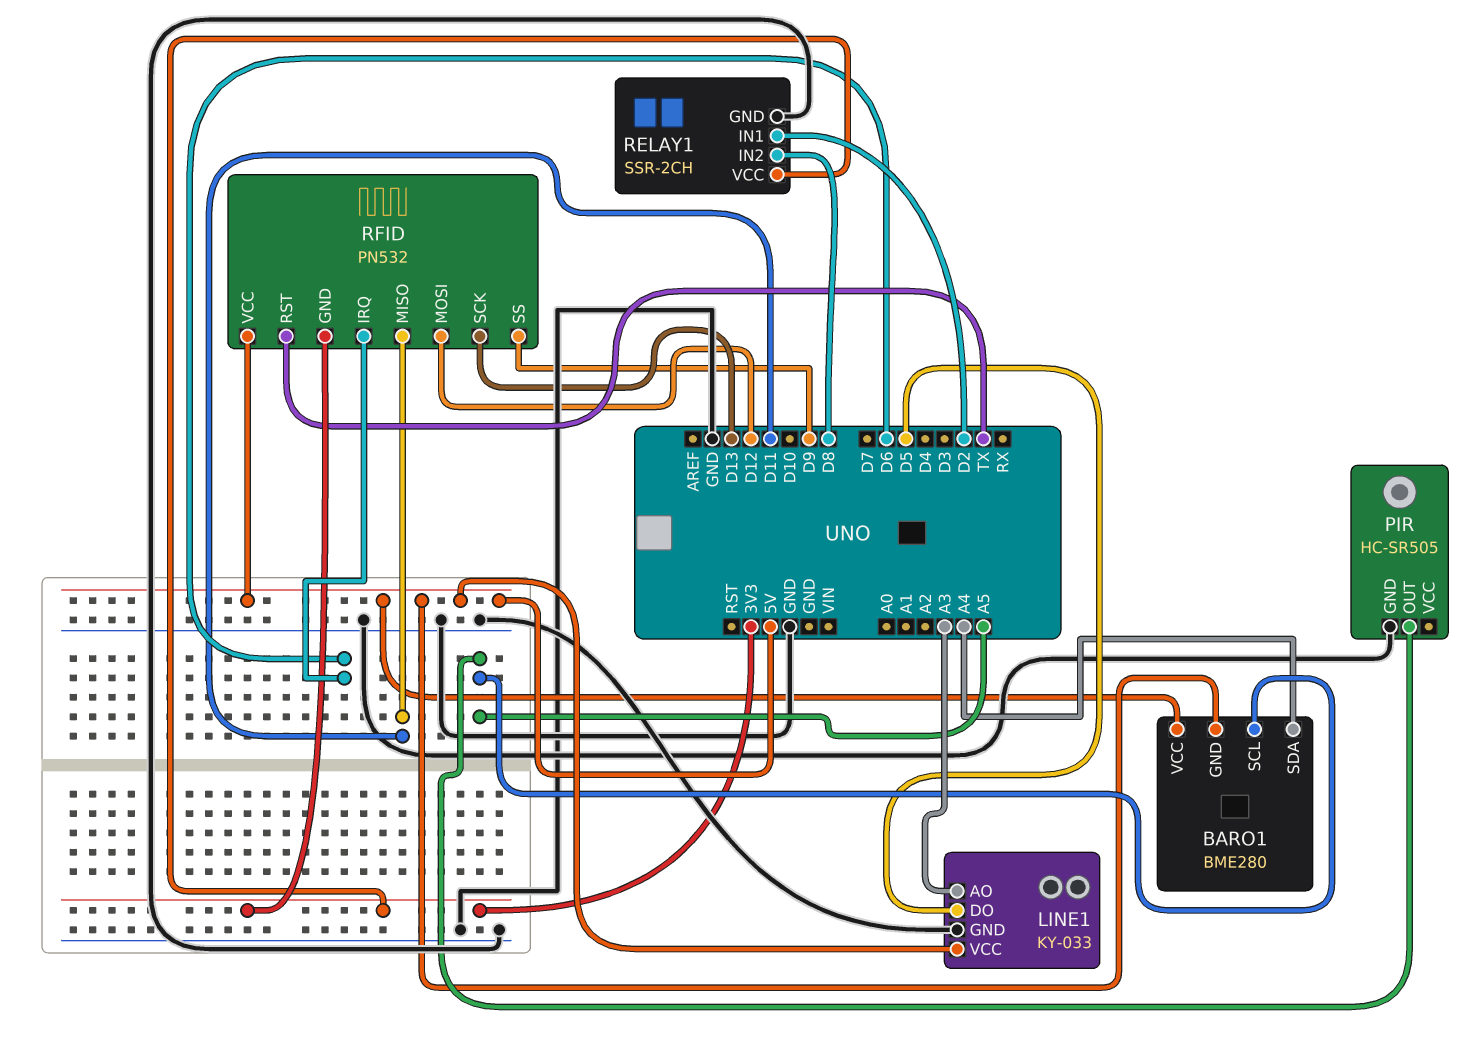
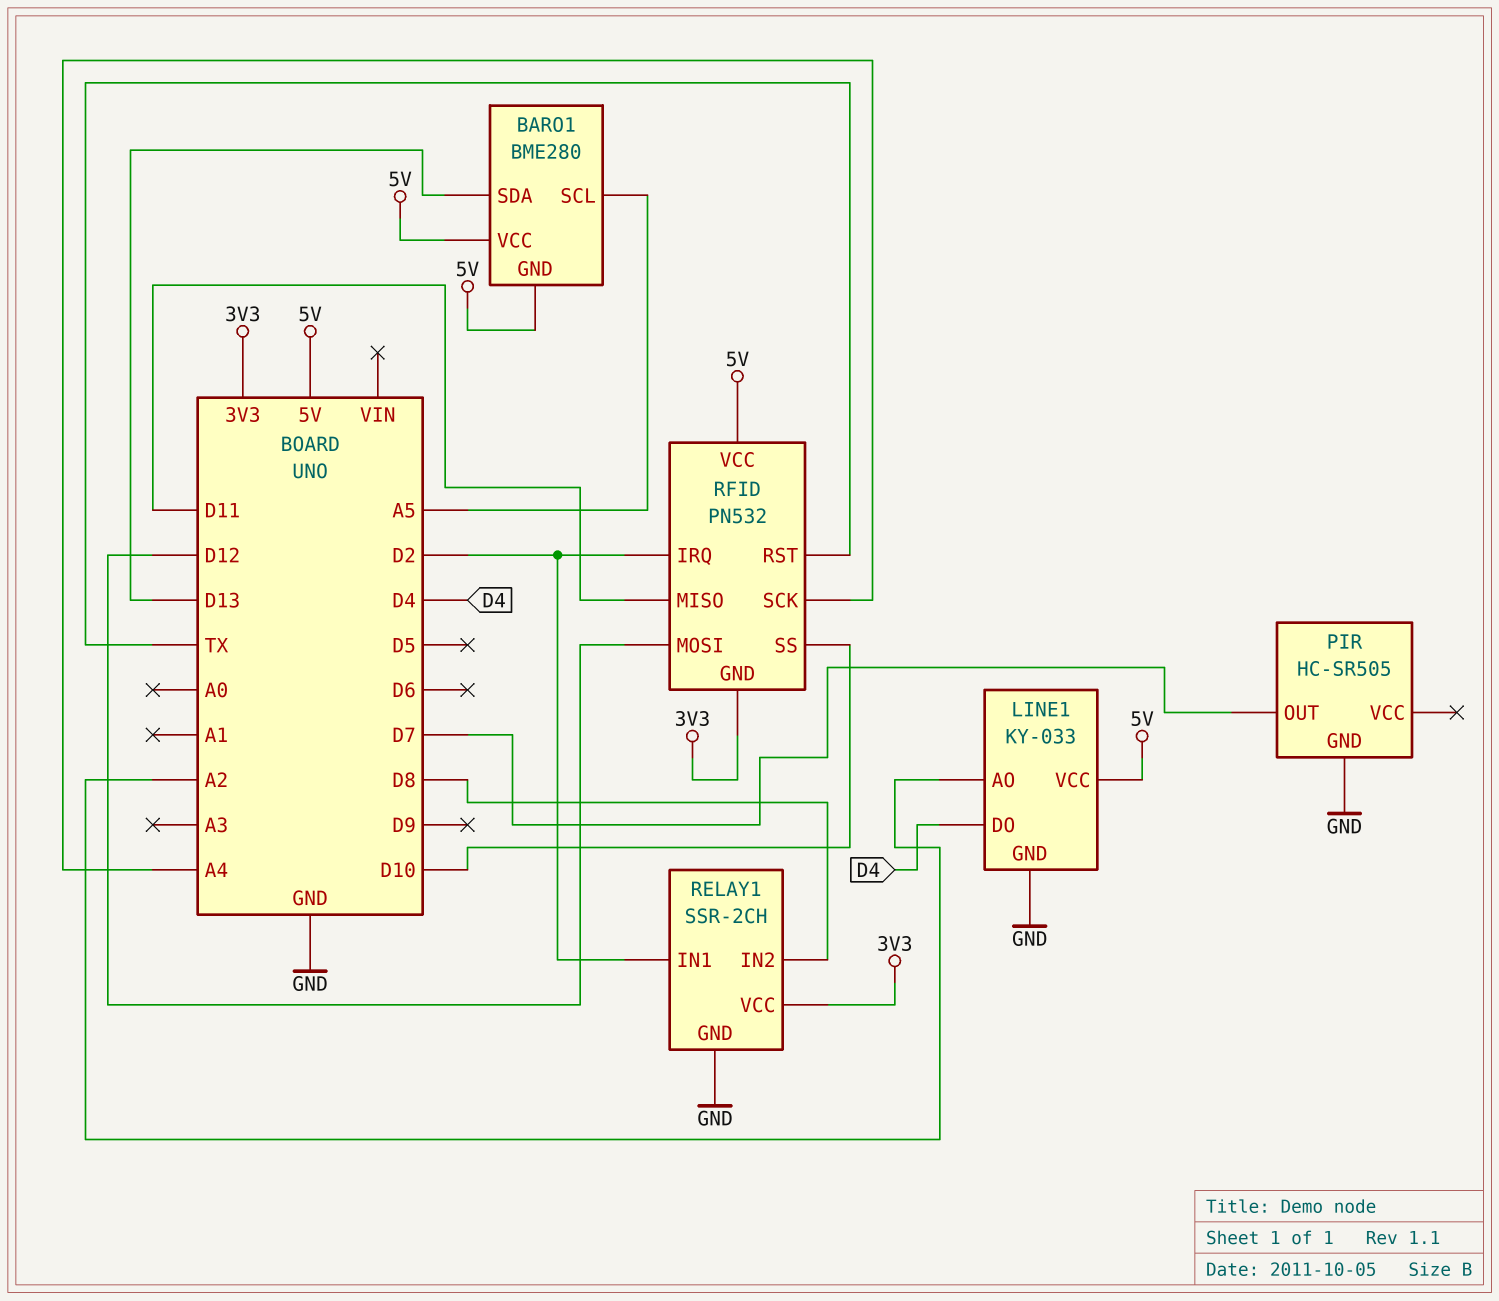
BARO1 pin SDA: A4 -> D13
LINE1 pin AO: A3 -> A2
LINE1 pin DO: D5 -> D4
PIR pin OUT: A5 -> D7
RFID pin IRQ: D6 -> D2
RFID pin SCK: D13 -> A4
RFID pin SS: D9 -> D10

